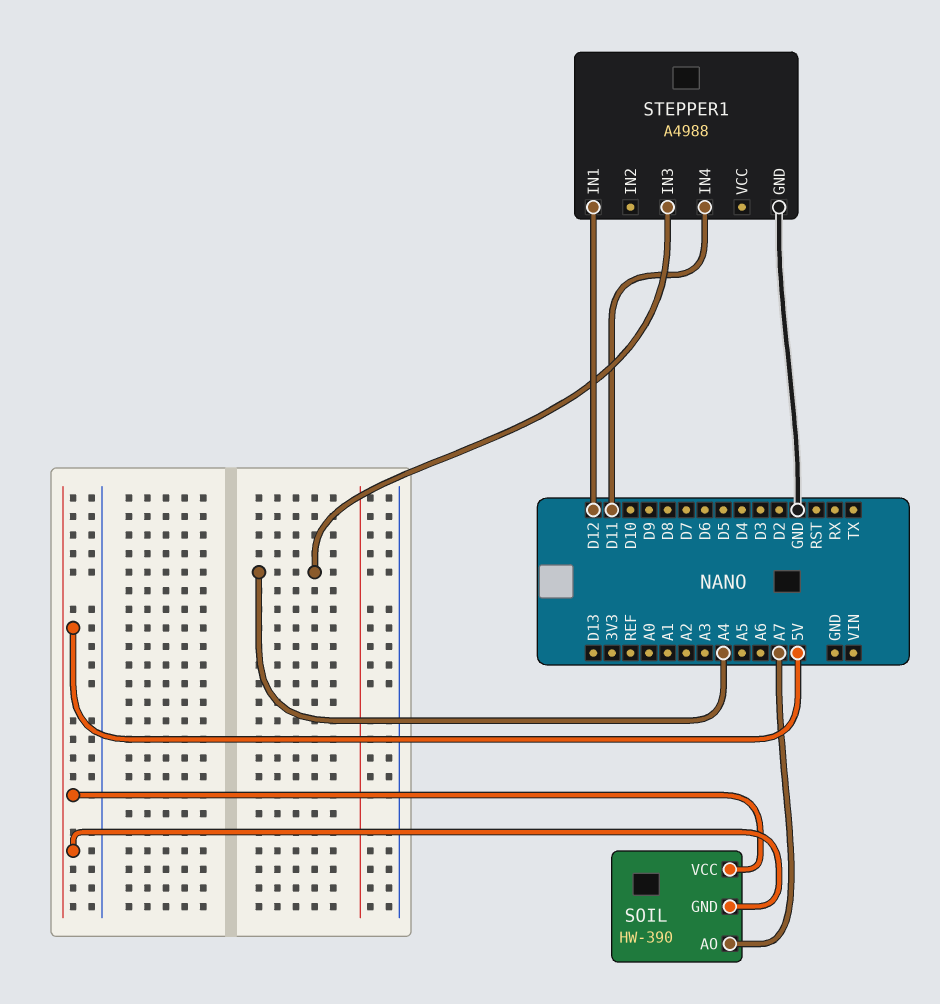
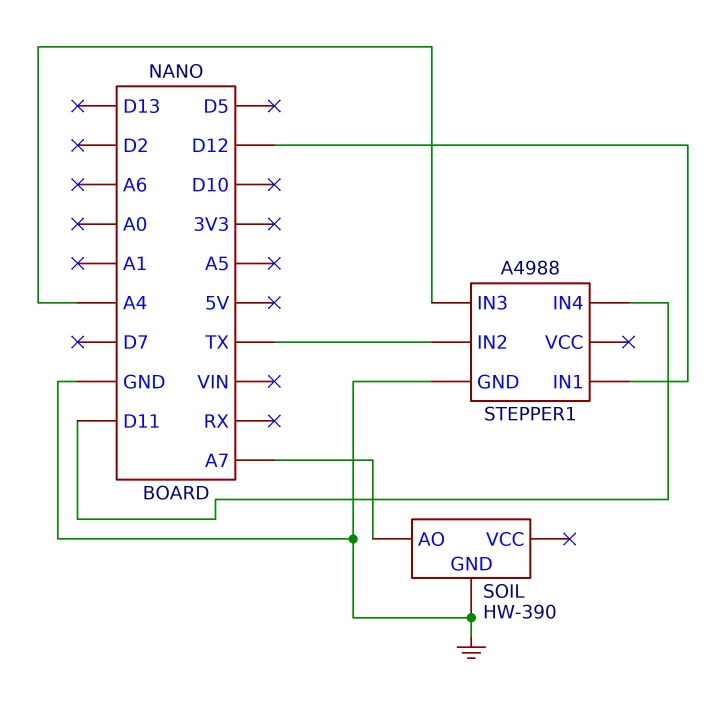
SOIL pin GND: 5V -> GND
SOIL pin VCC: 5V -> none
STEPPER1 pin IN2: none -> TX

